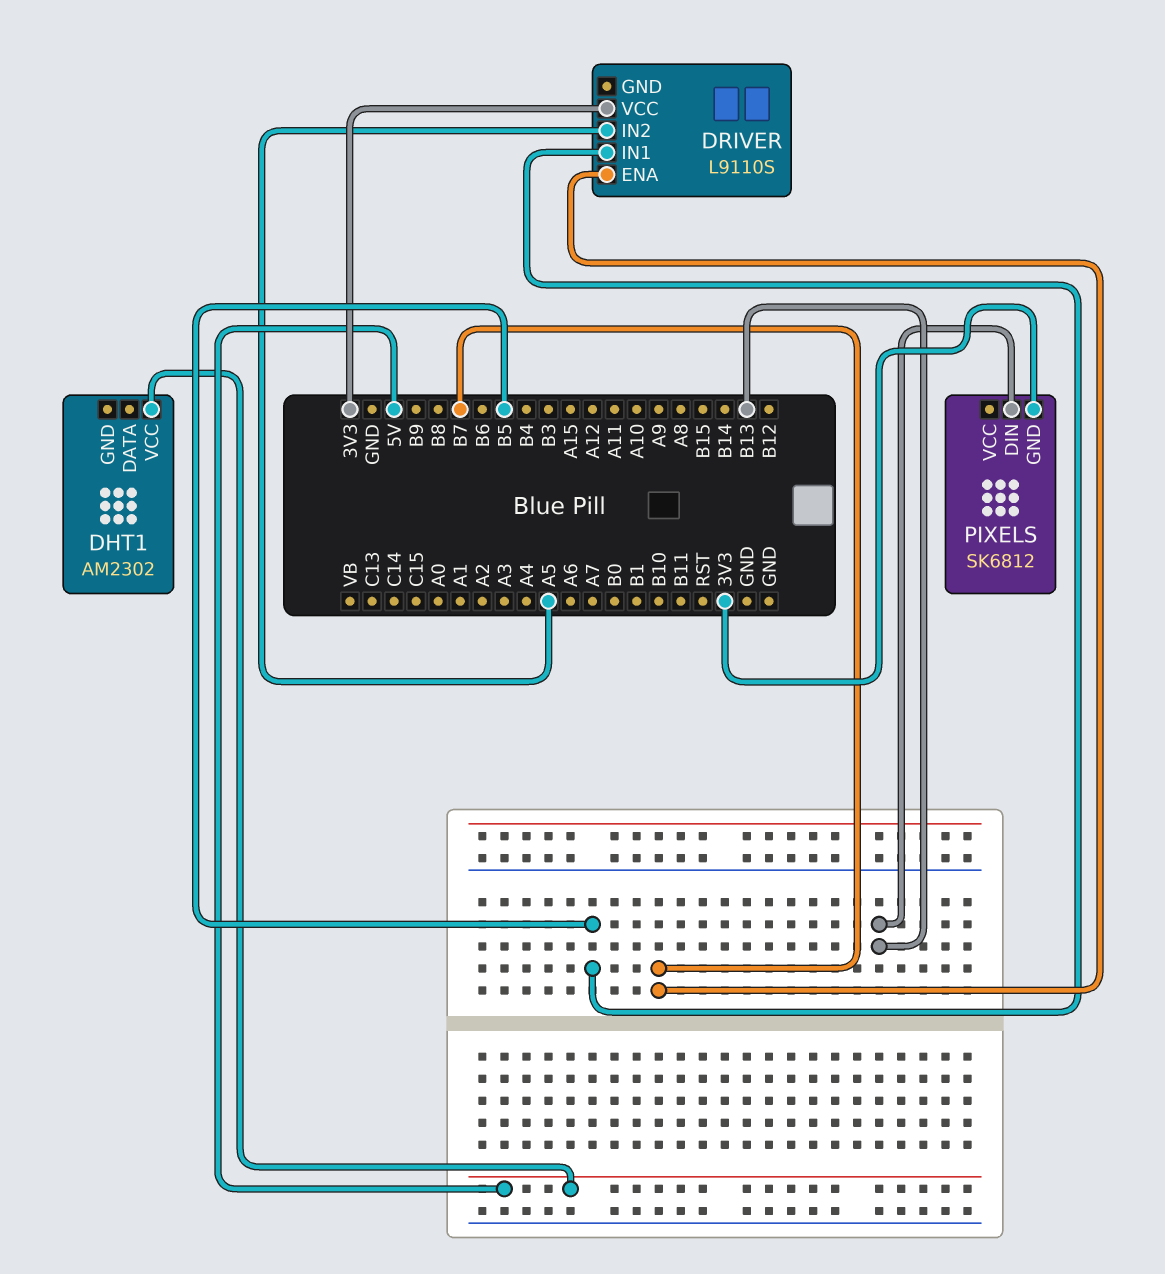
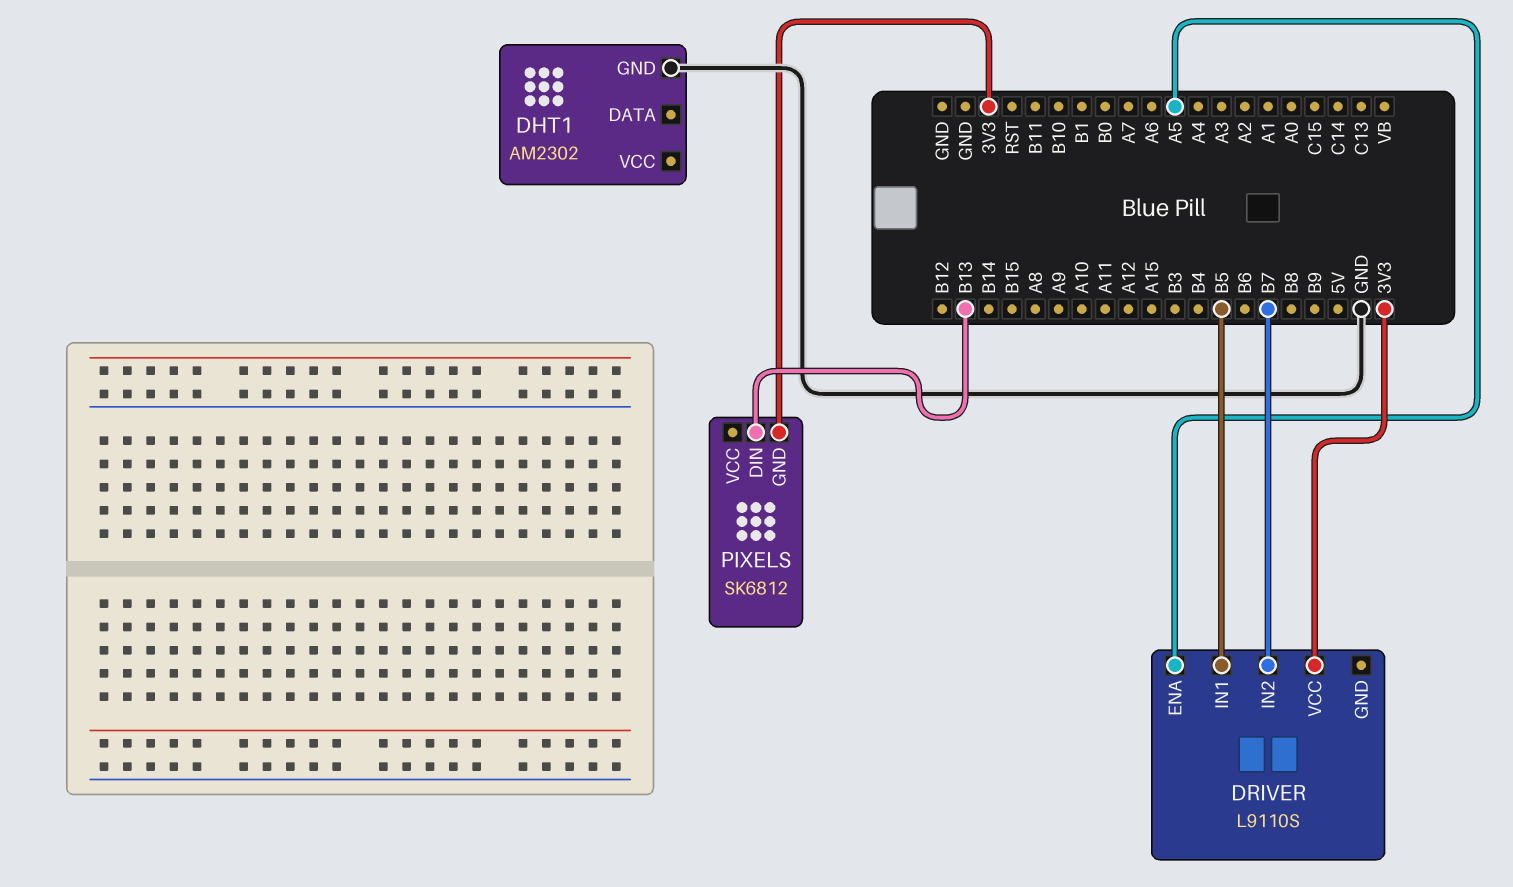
DHT1 pin GND: none -> GND
DHT1 pin VCC: 5V -> none
DRIVER pin ENA: B7 -> A5
DRIVER pin IN2: A5 -> B7

